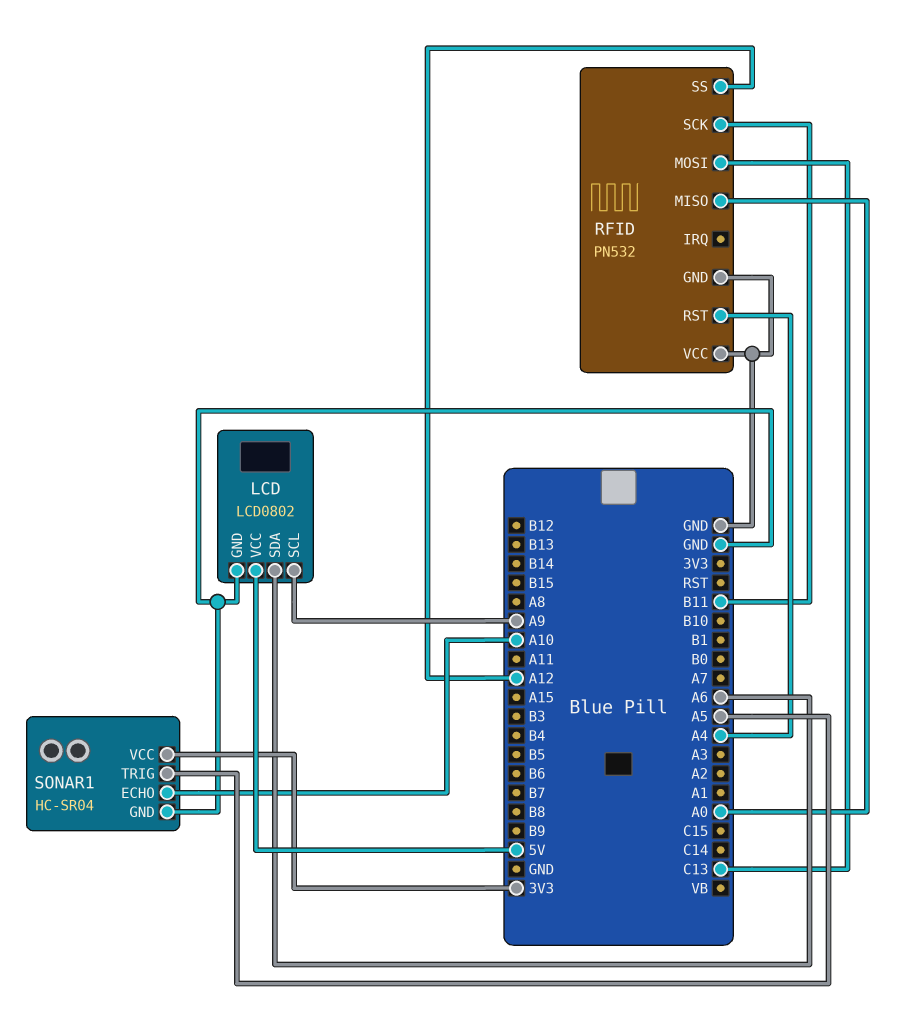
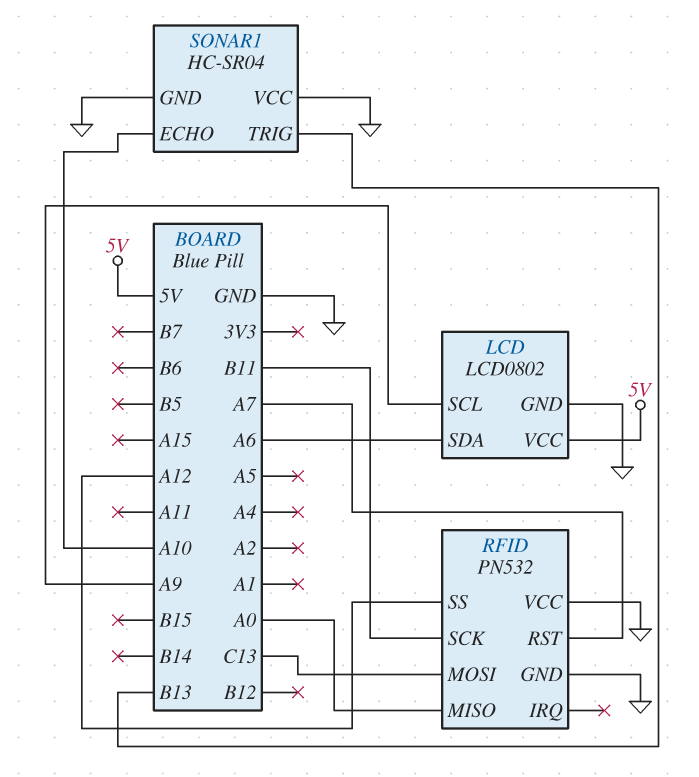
RFID pin RST: A4 -> A7
SONAR1 pin TRIG: A5 -> B13
SONAR1 pin VCC: 3V3 -> GND

